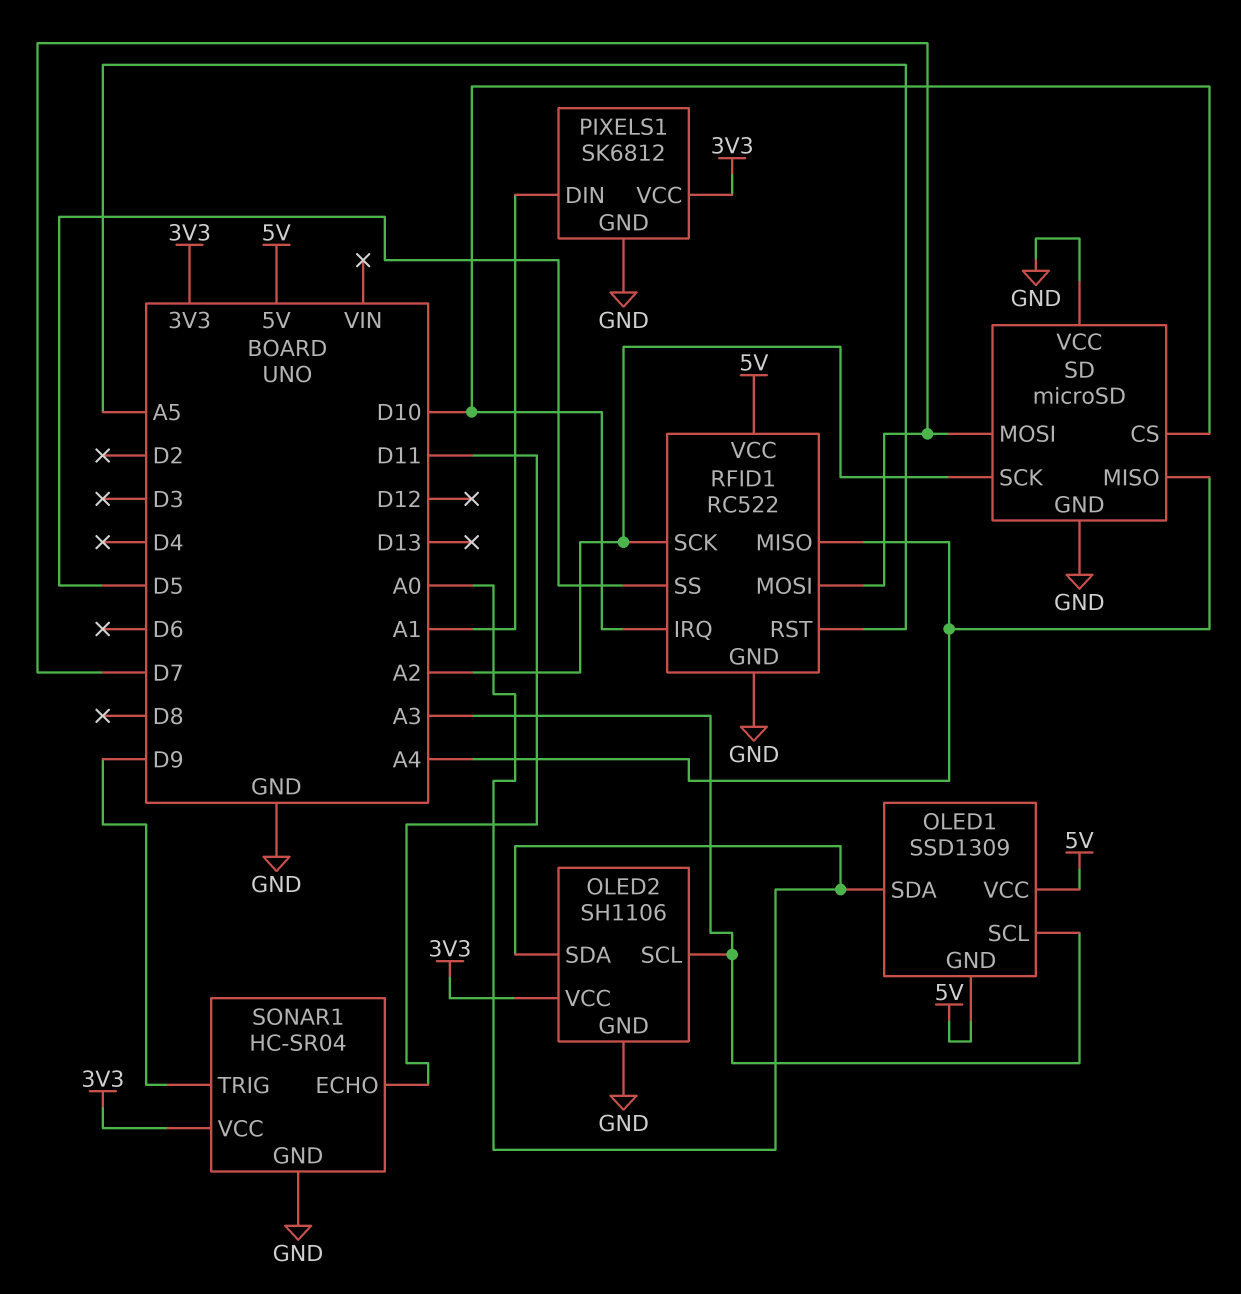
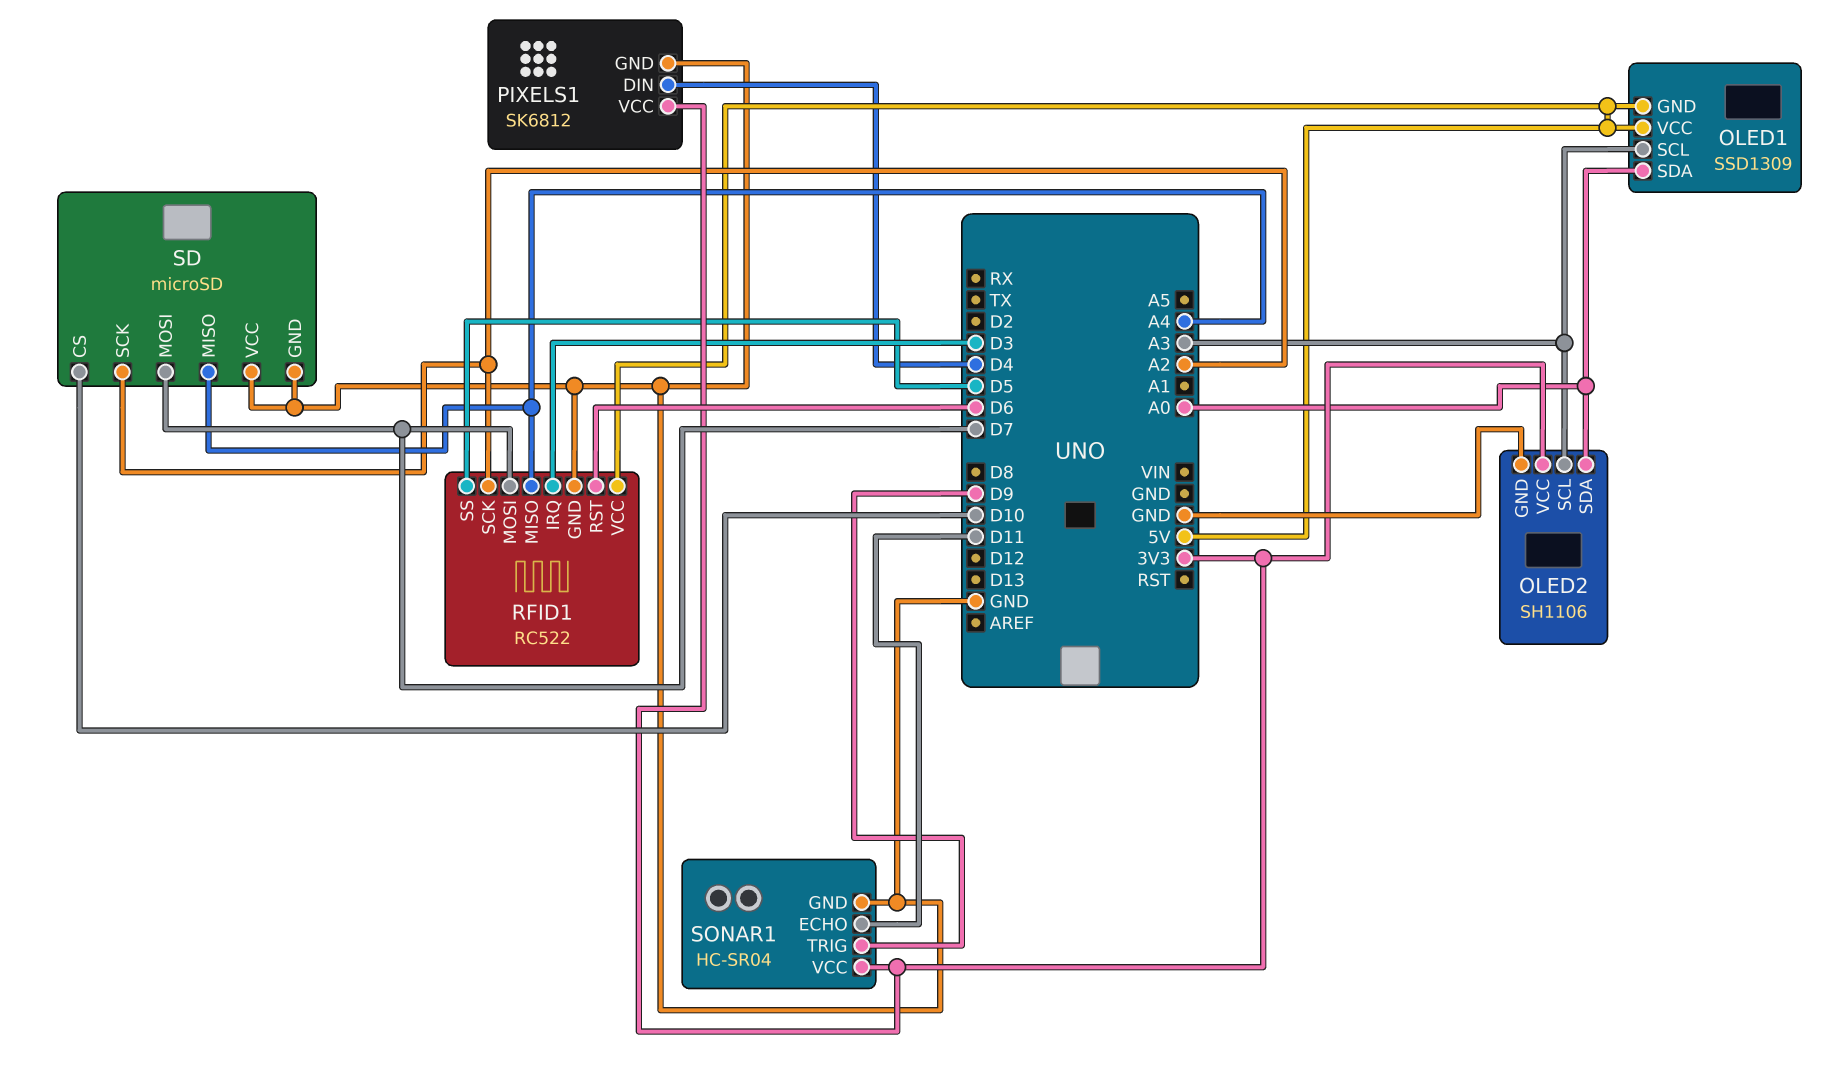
PIXELS1 pin DIN: A1 -> D4
RFID1 pin IRQ: D10 -> D3
RFID1 pin RST: A5 -> D6

